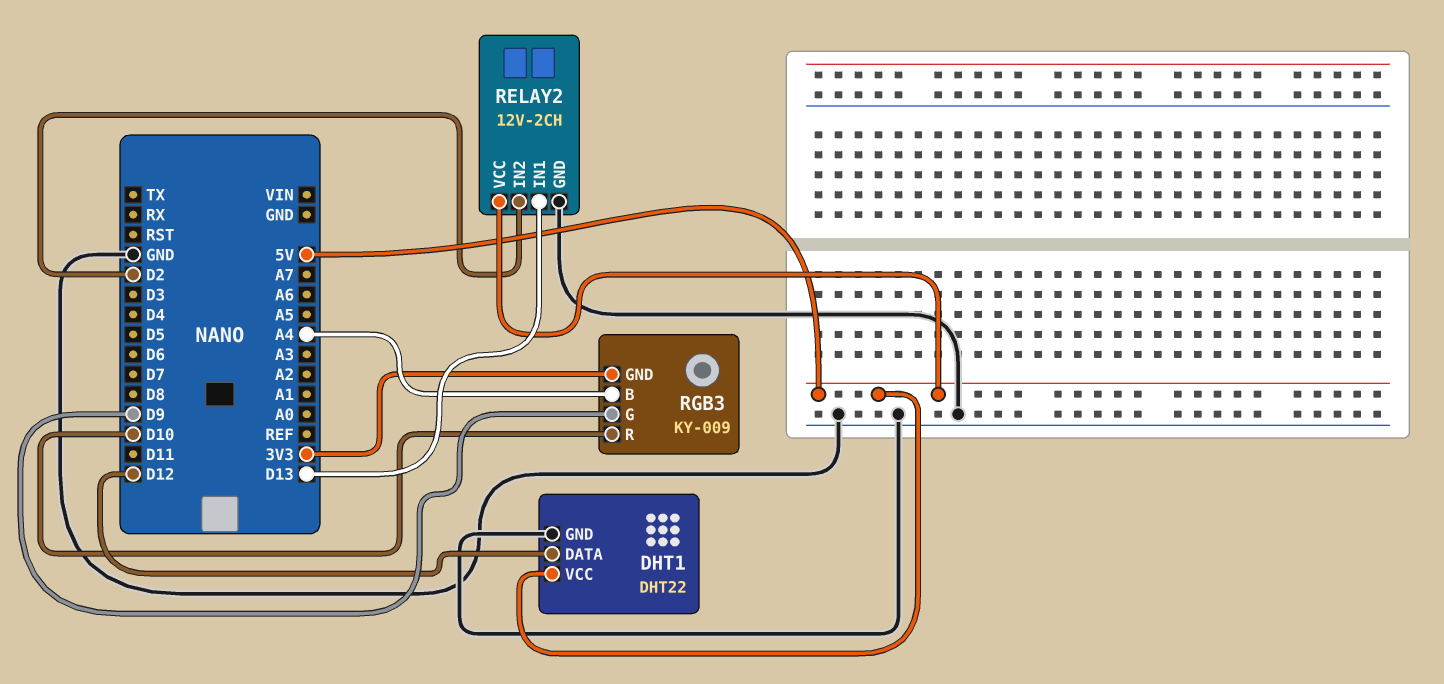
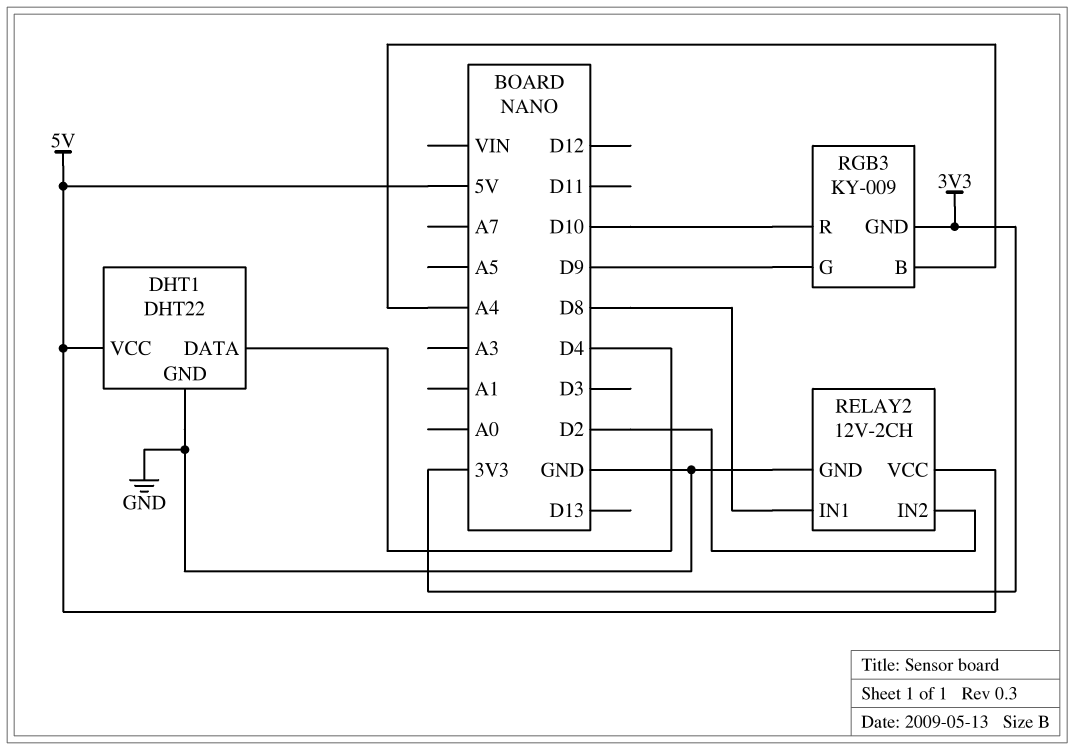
DHT1 pin DATA: D12 -> D4
RELAY2 pin IN1: D13 -> D8

